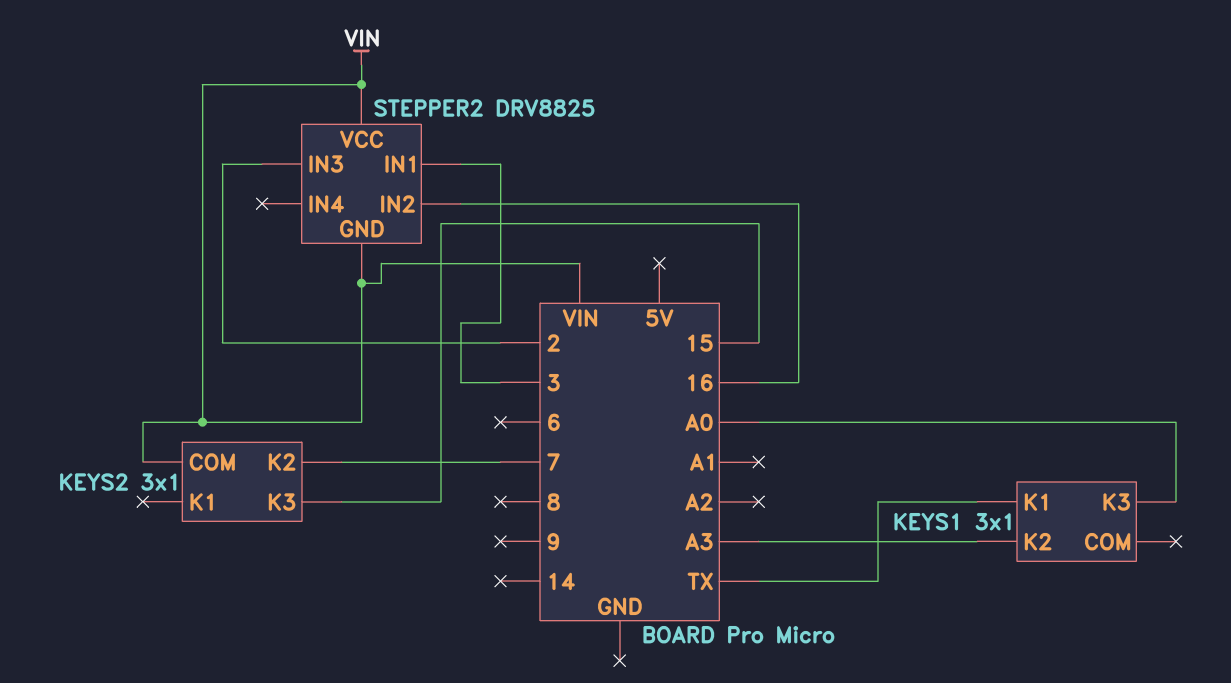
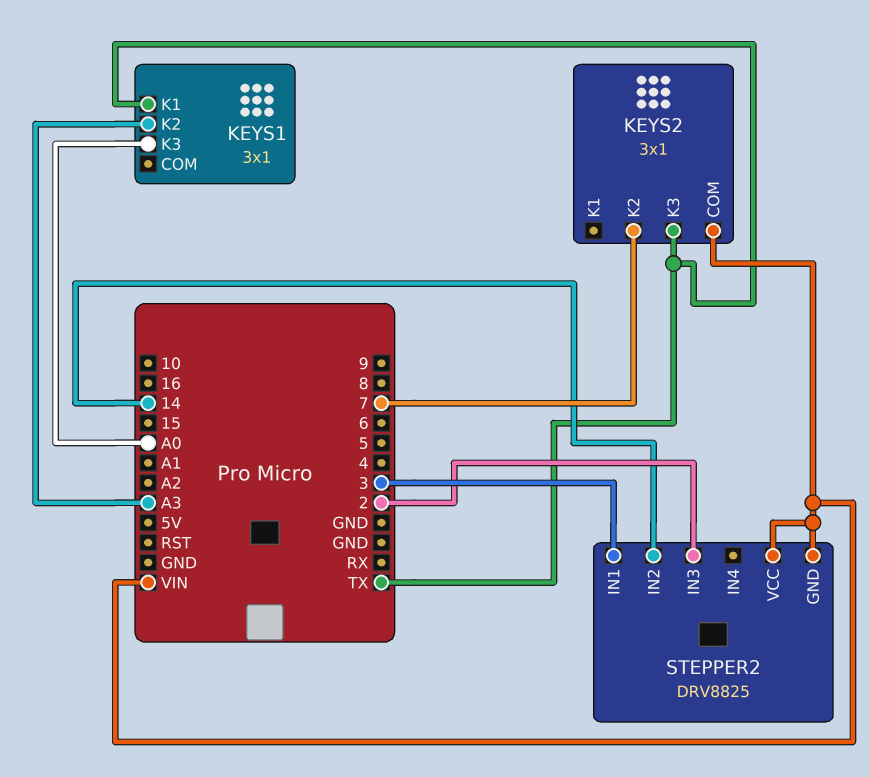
KEYS2 pin K3: 15 -> TX
STEPPER2 pin IN2: 16 -> 14

